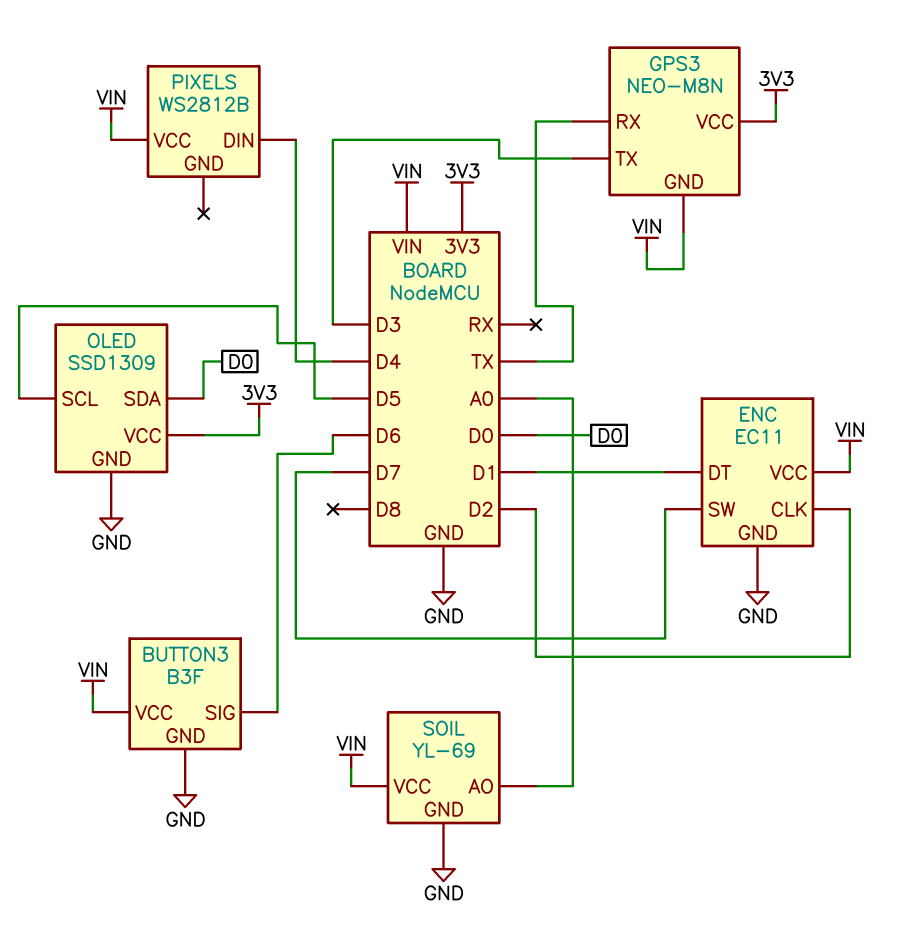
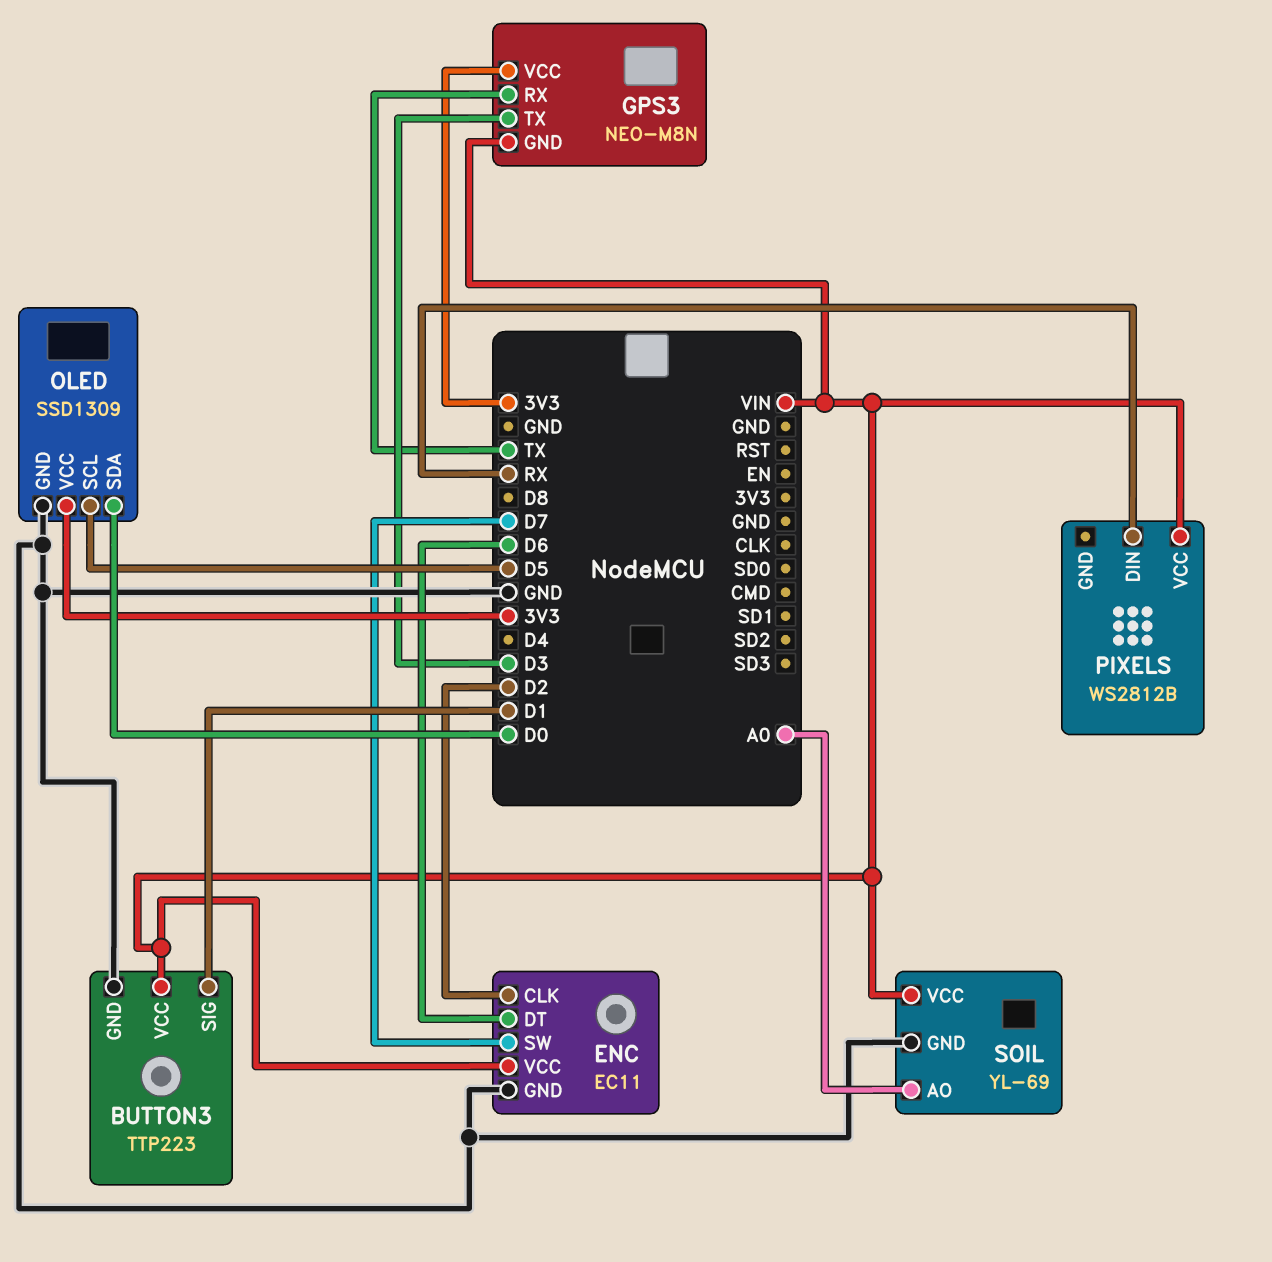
BUTTON3: B3F -> TTP223
BUTTON3 pin SIG: D6 -> D1
ENC pin DT: D1 -> D6
PIXELS pin DIN: D4 -> RX

